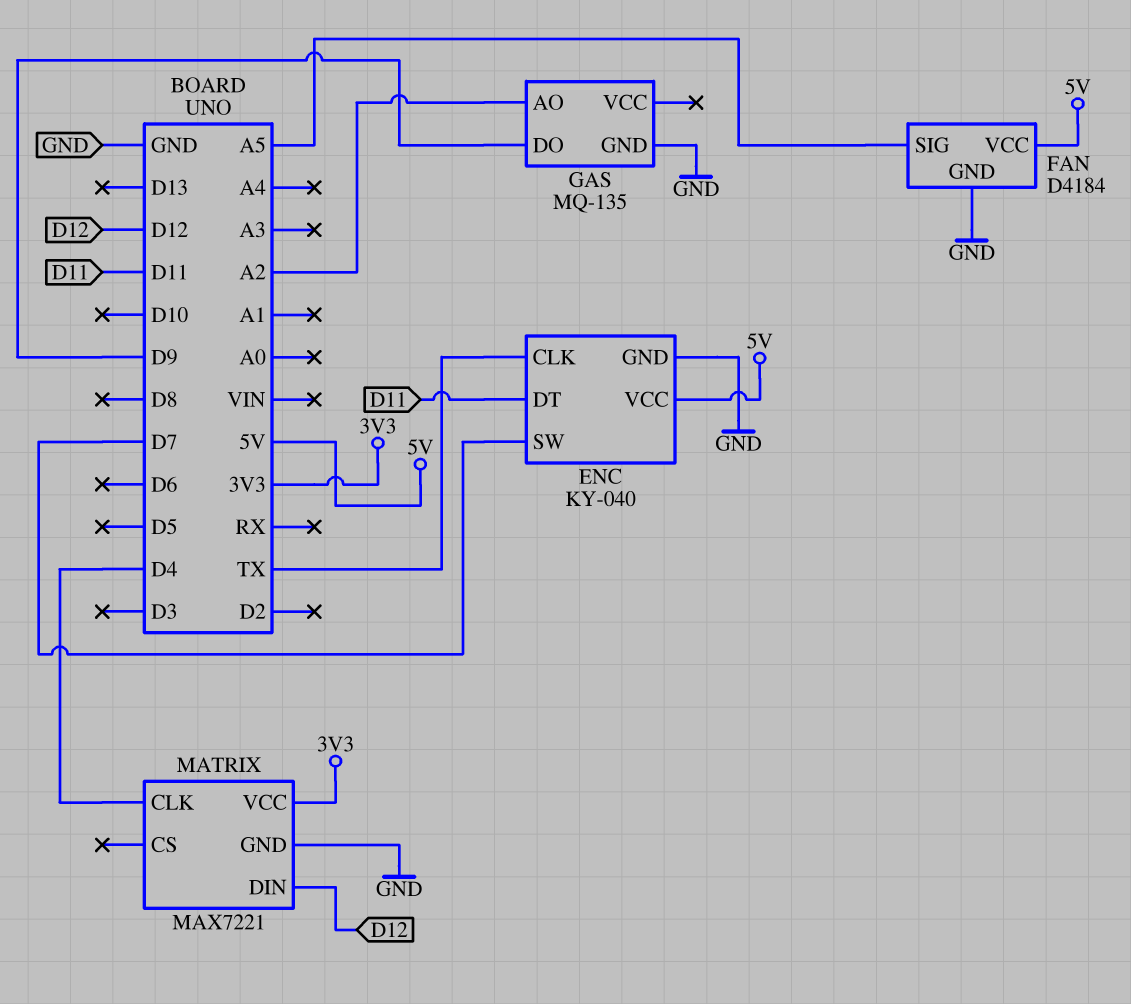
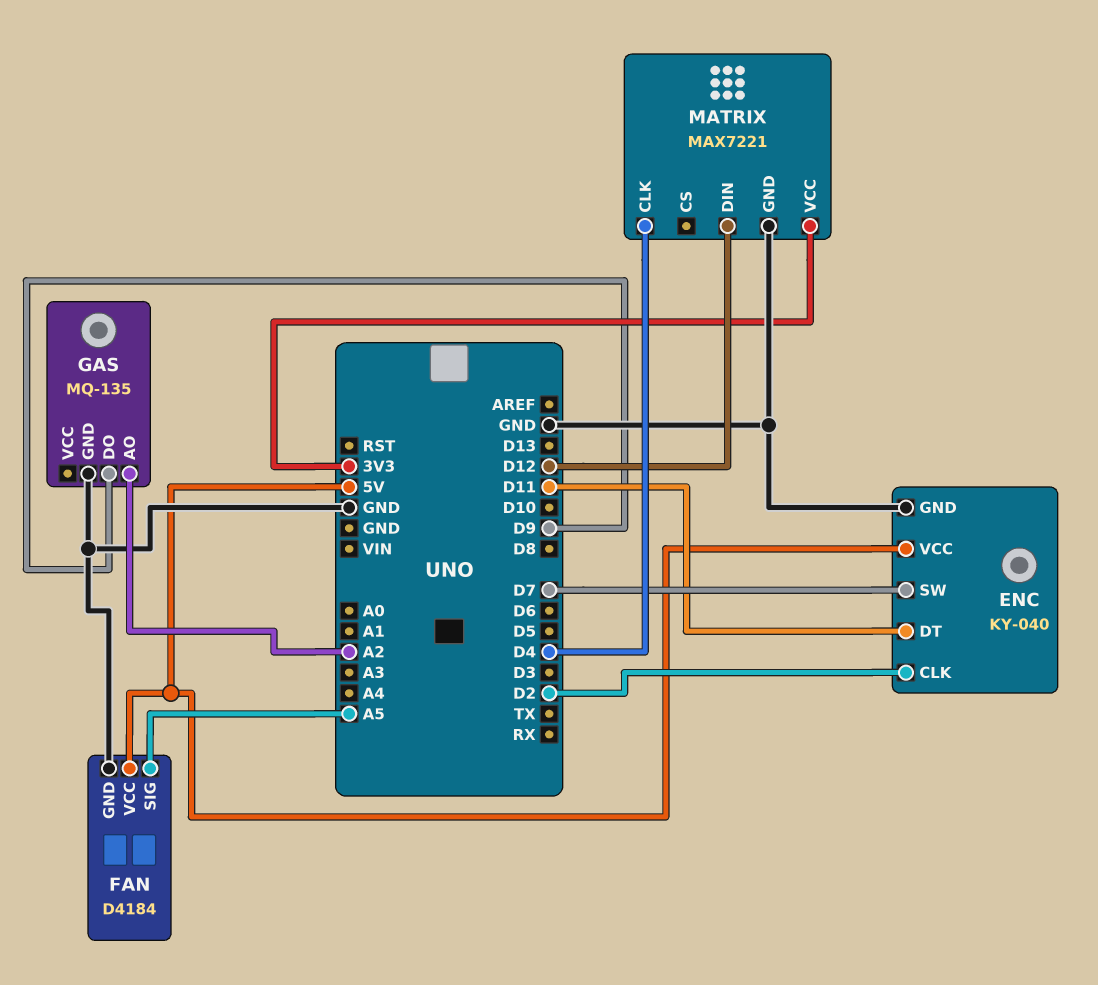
ENC pin CLK: TX -> D2

